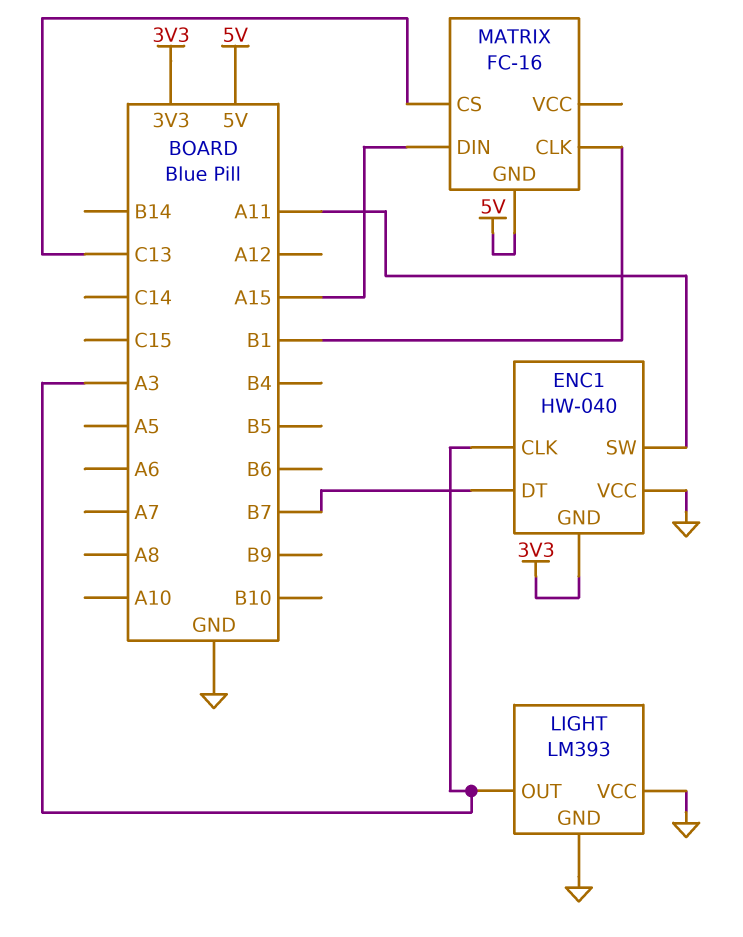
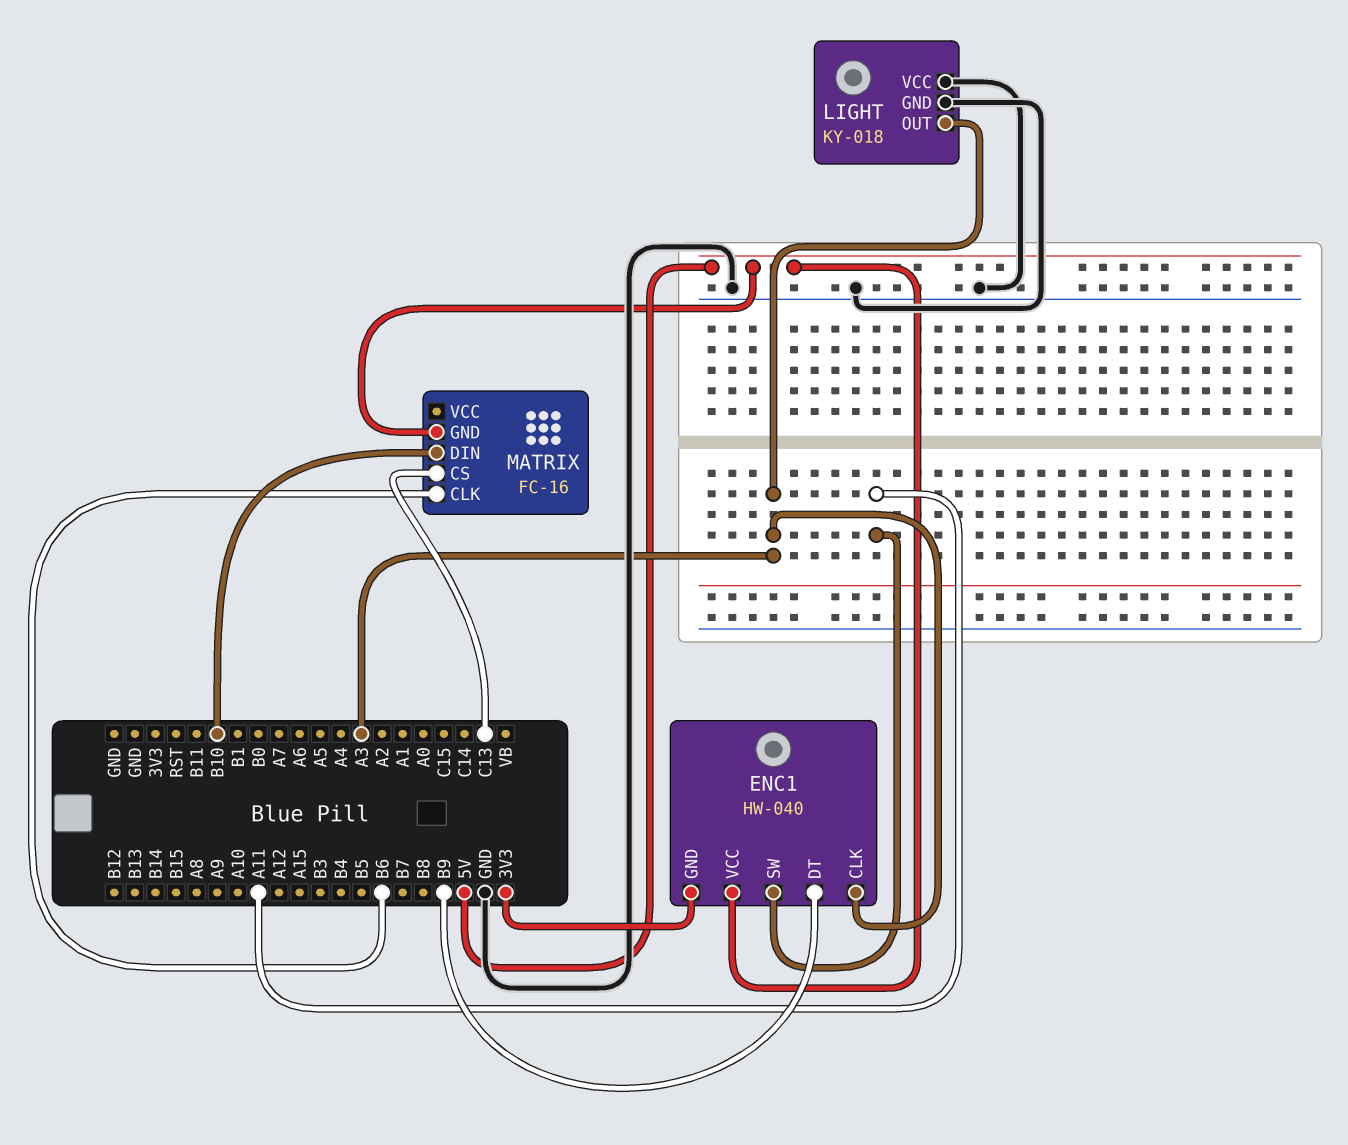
ENC1 pin DT: B7 -> B9
ENC1 pin VCC: GND -> 5V
LIGHT: LM393 -> KY-018
MATRIX pin CLK: B1 -> B6
MATRIX pin DIN: A15 -> B10

